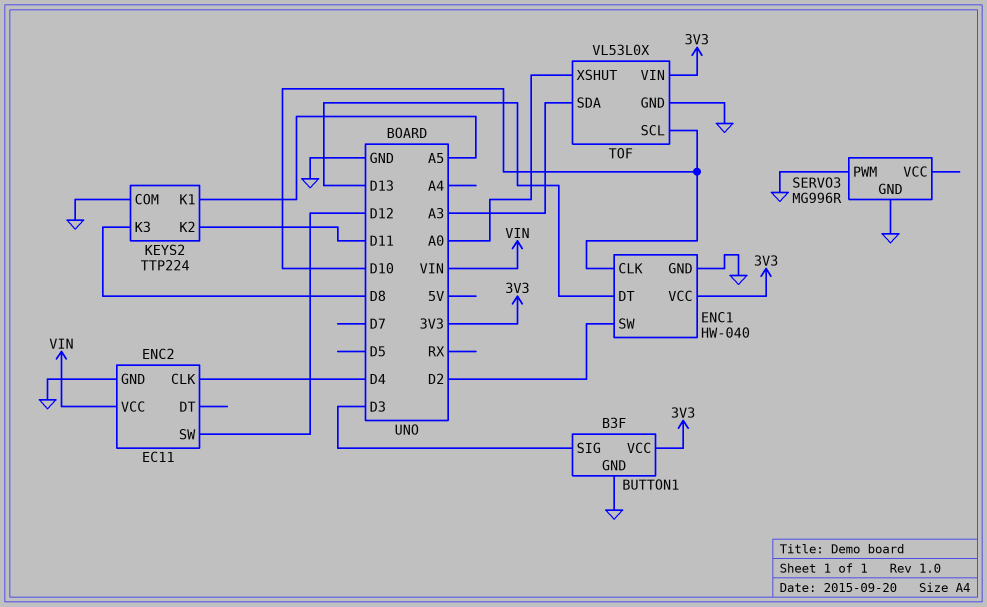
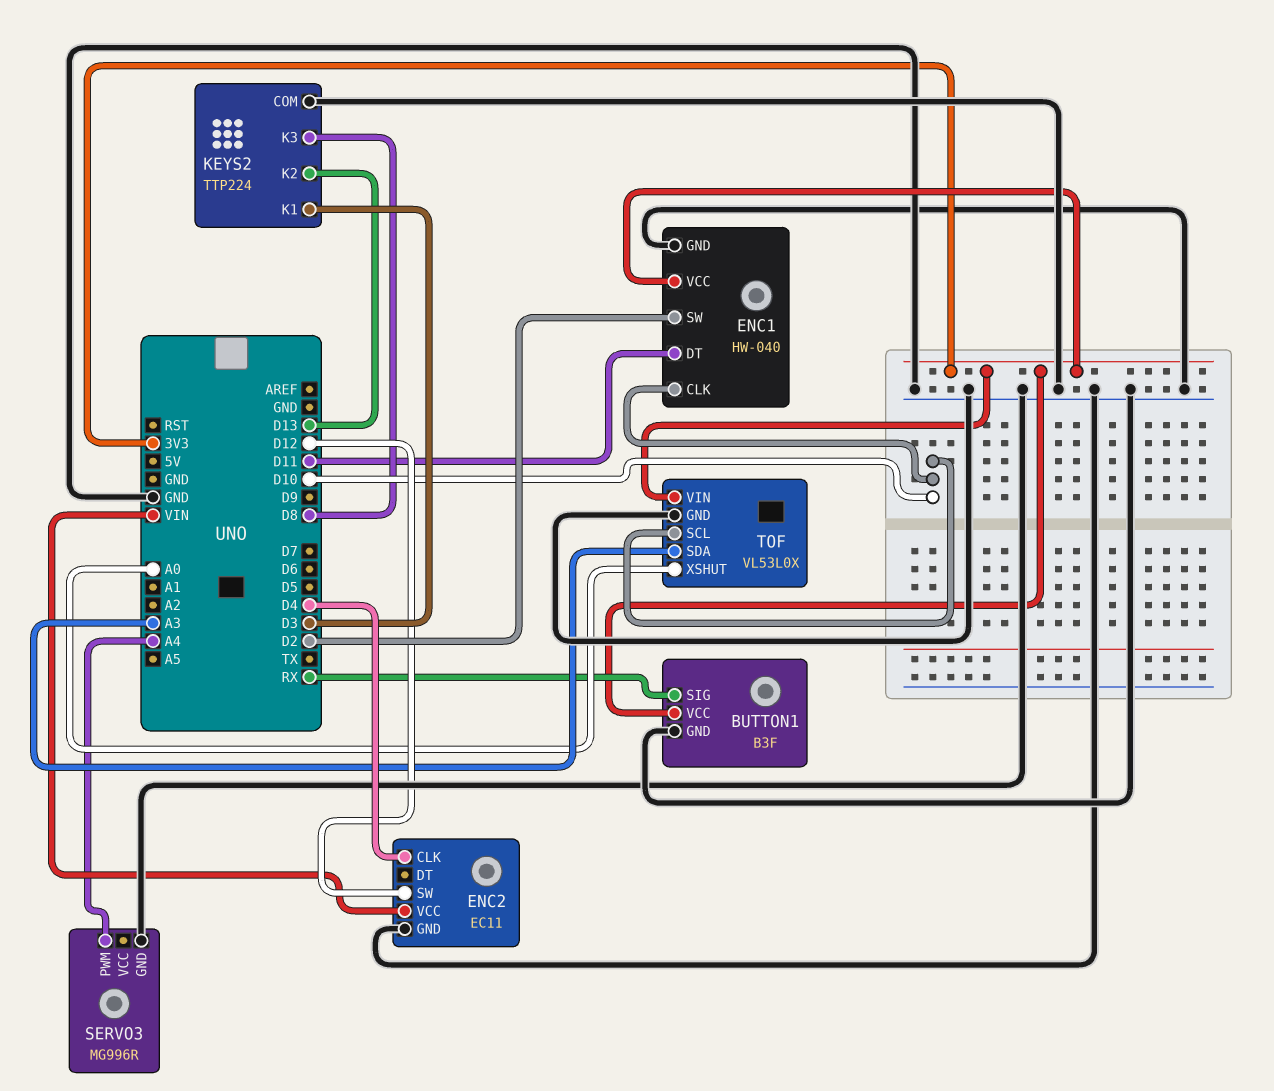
BUTTON1 pin SIG: D3 -> RX
ENC1 pin DT: D13 -> D11
KEYS2 pin K1: A5 -> D3
KEYS2 pin K2: D11 -> D13
SERVO3 pin PWM: GND -> A4

